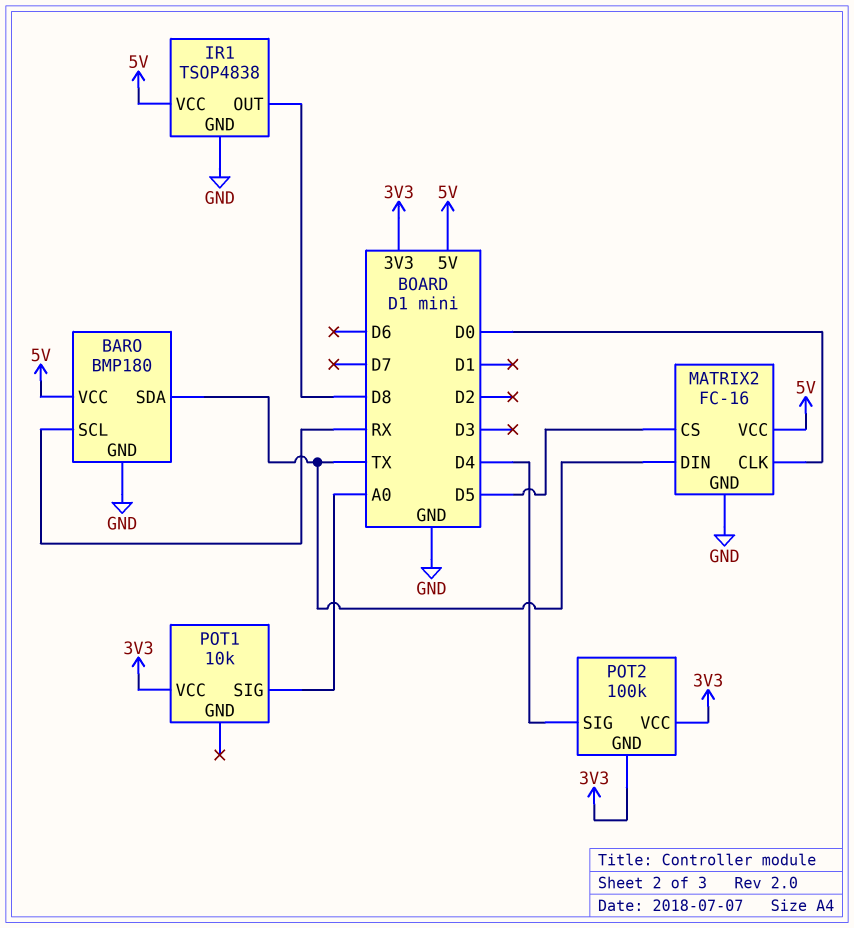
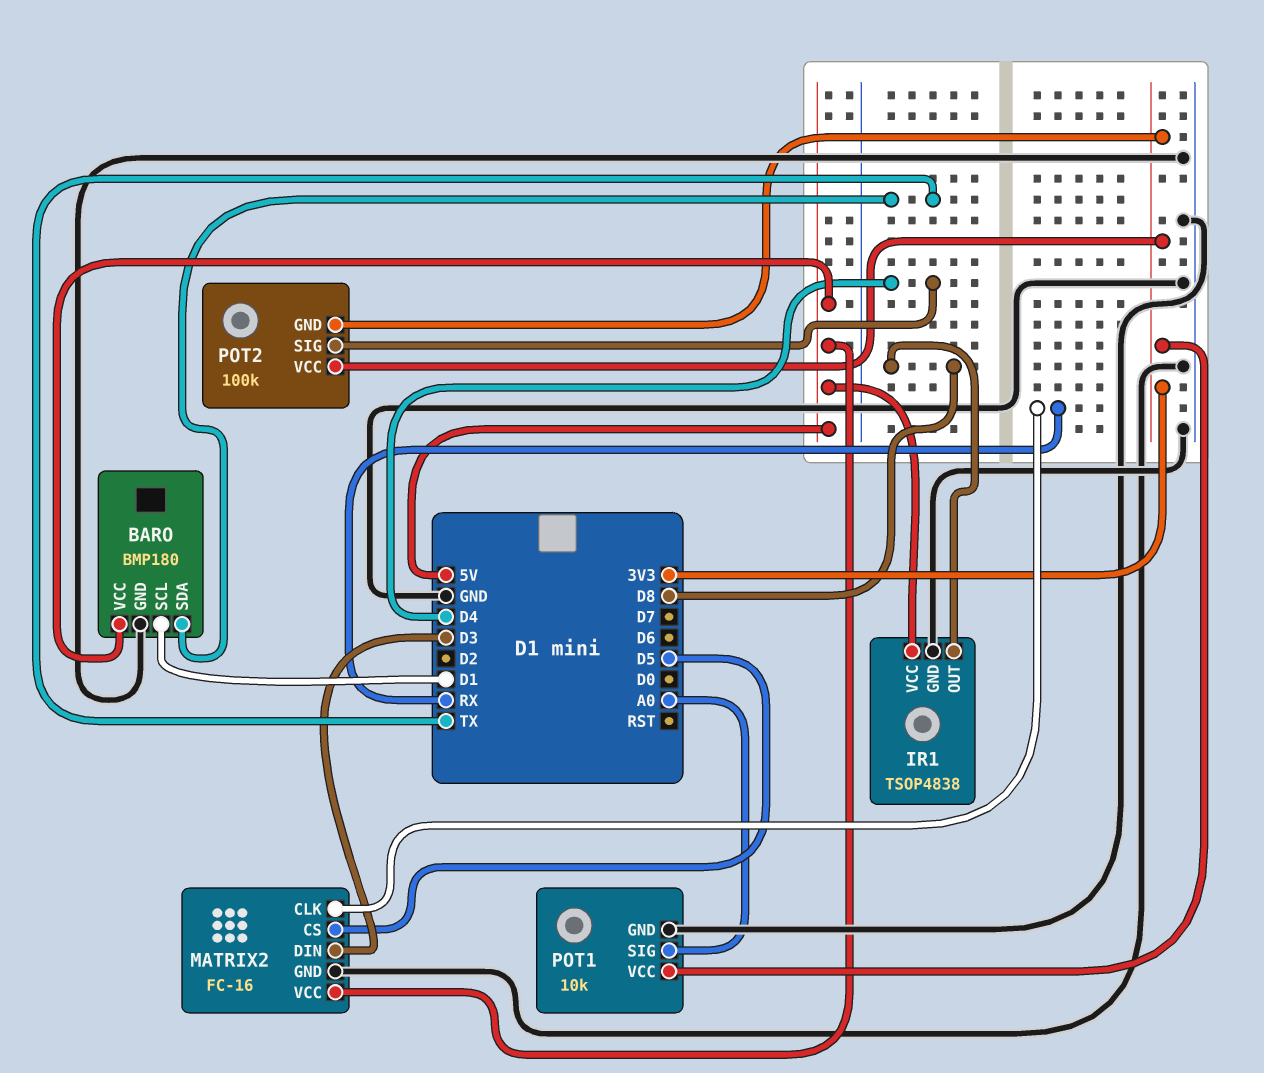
BARO pin SCL: RX -> D1
MATRIX2 pin CLK: D0 -> RX
MATRIX2 pin DIN: TX -> D3
POT1 pin GND: none -> GND

